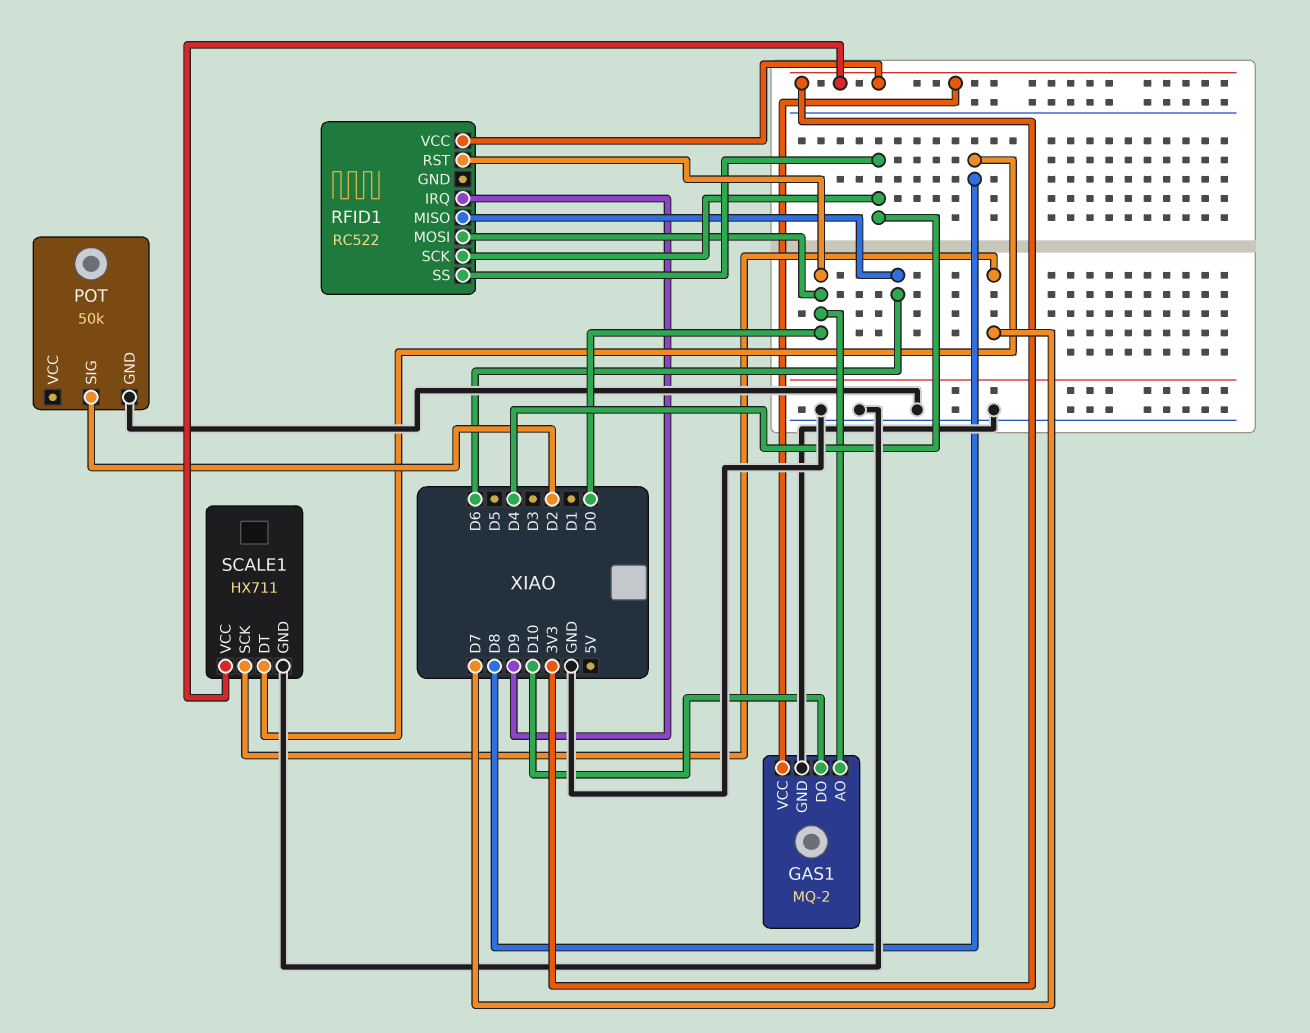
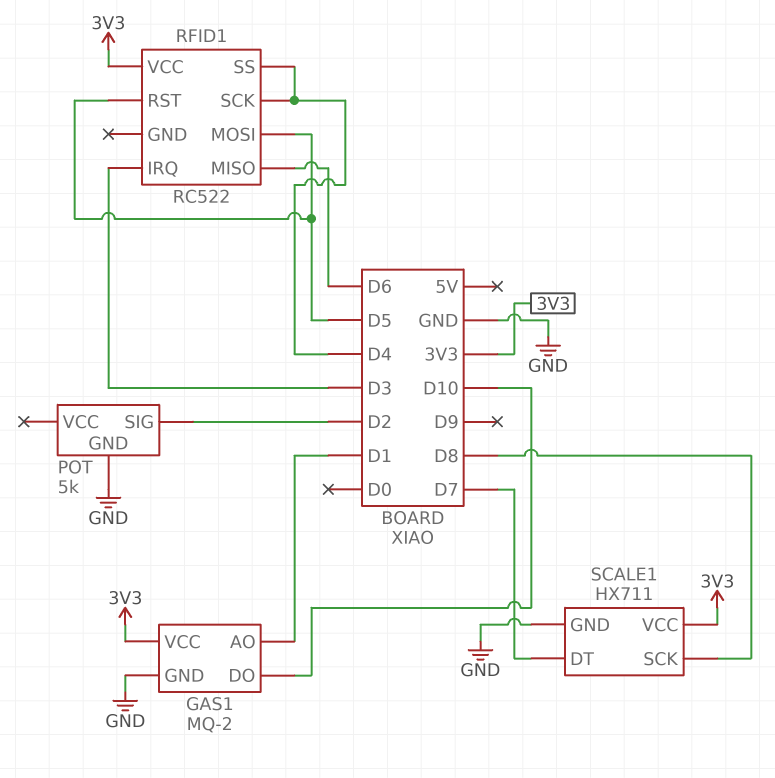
GAS1 pin AO: D0 -> D1
POT: 50k -> 5k
RFID1 pin IRQ: D9 -> D3
RFID1 pin MOSI: D0 -> D5
RFID1 pin RST: D0 -> D5
SCALE1 pin DT: D8 -> D7
SCALE1 pin SCK: D7 -> D8

